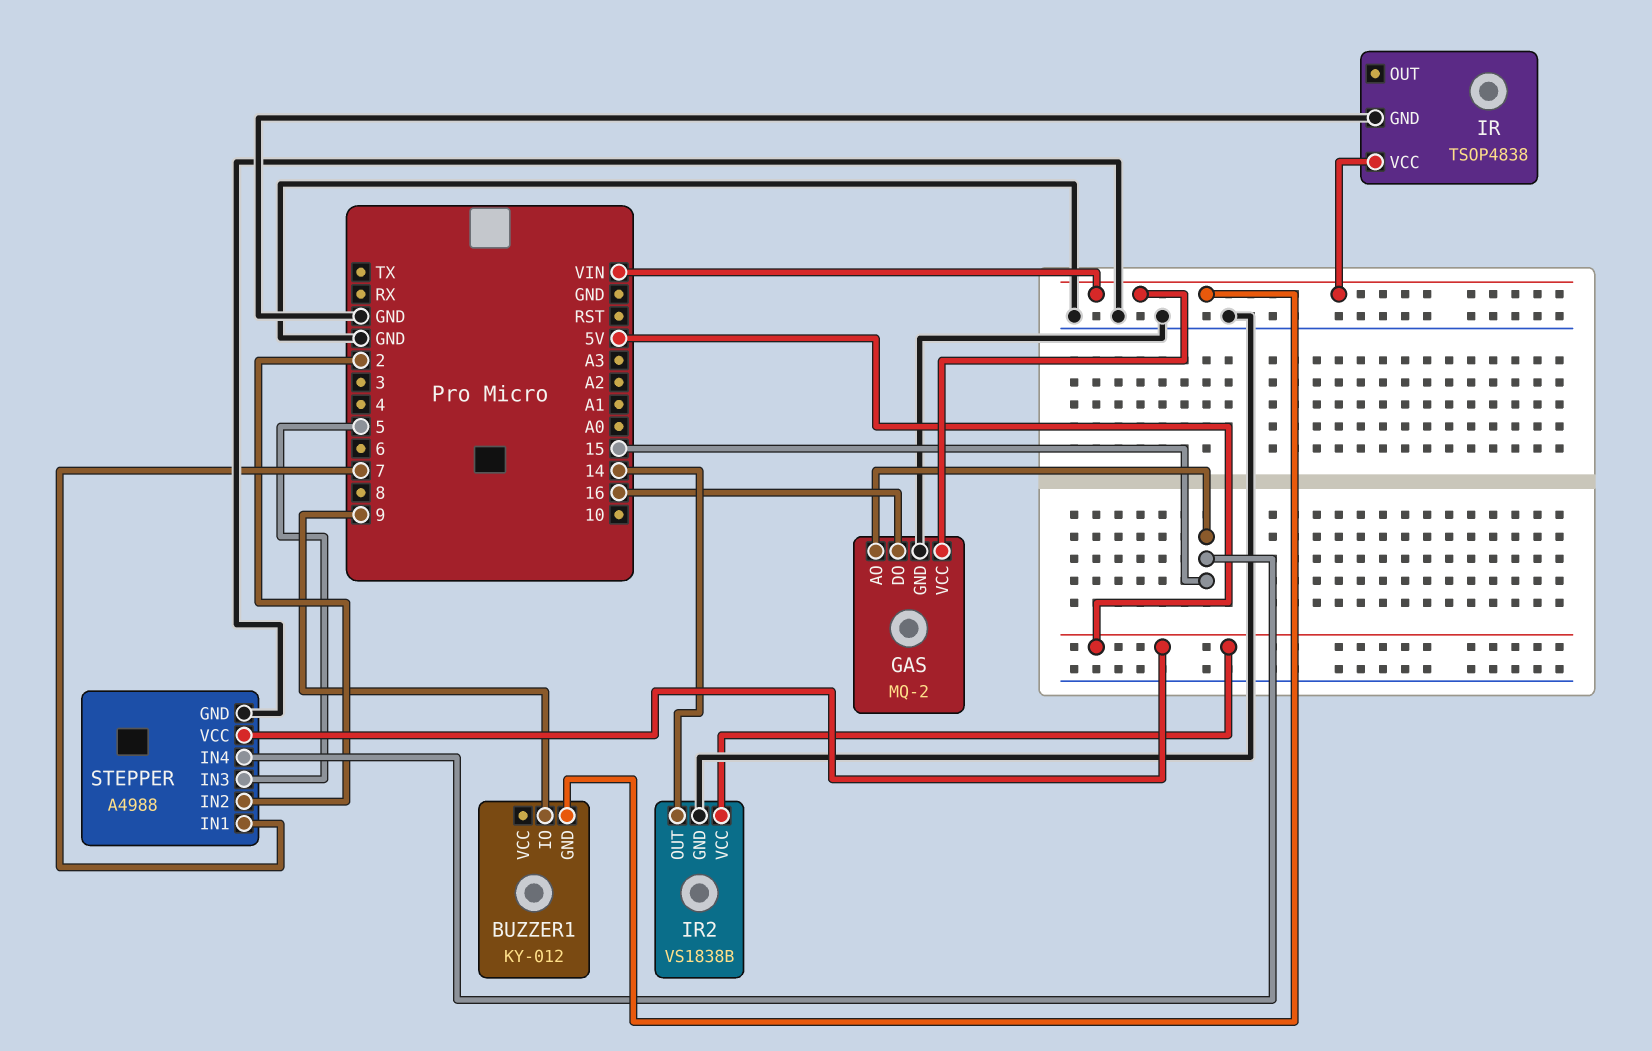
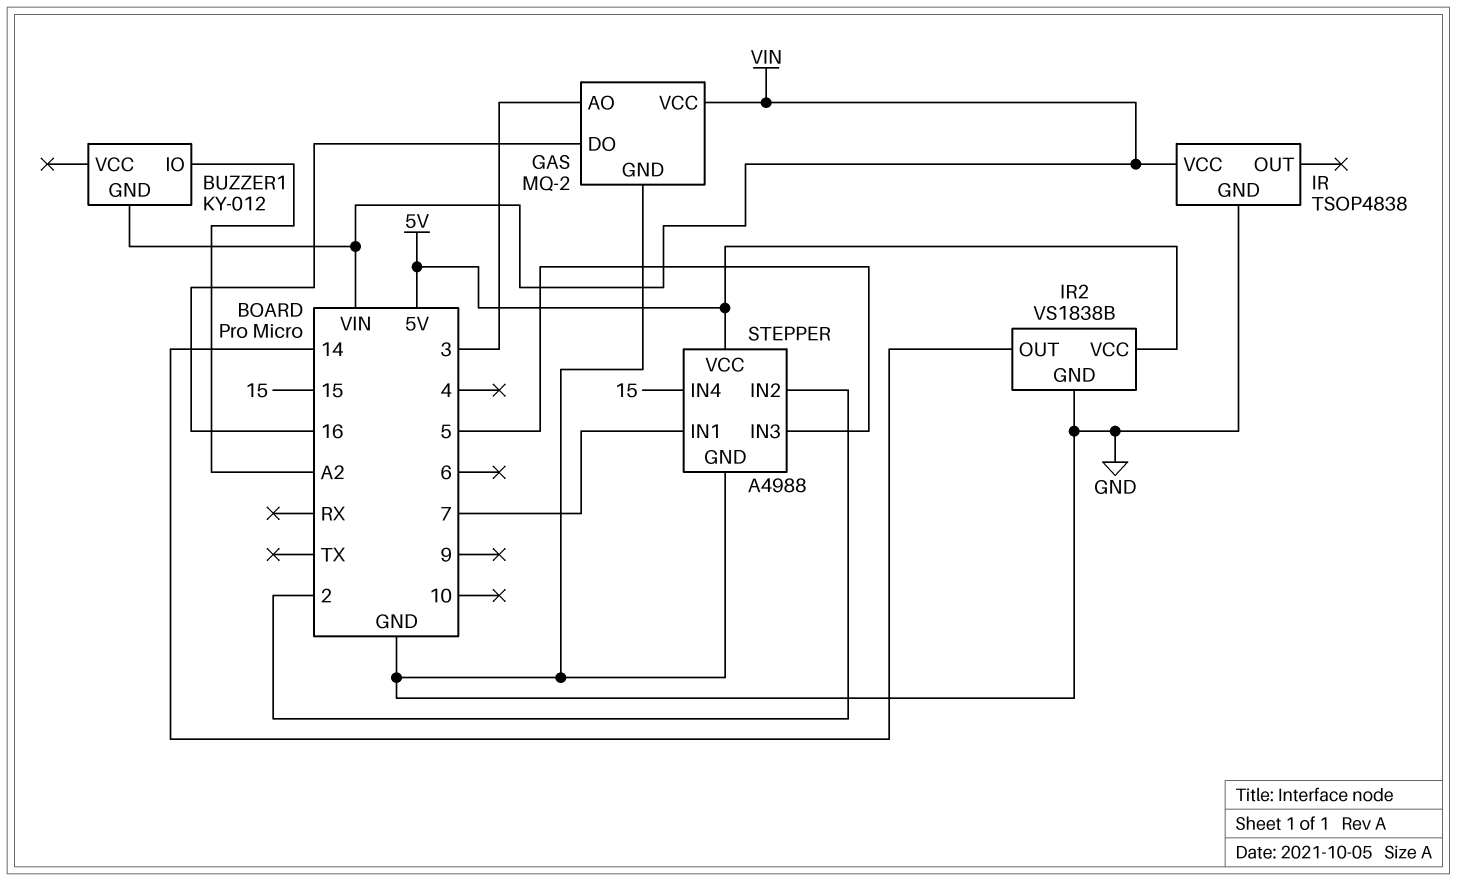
BUZZER1 pin IO: 9 -> A2
GAS pin AO: 15 -> 3

